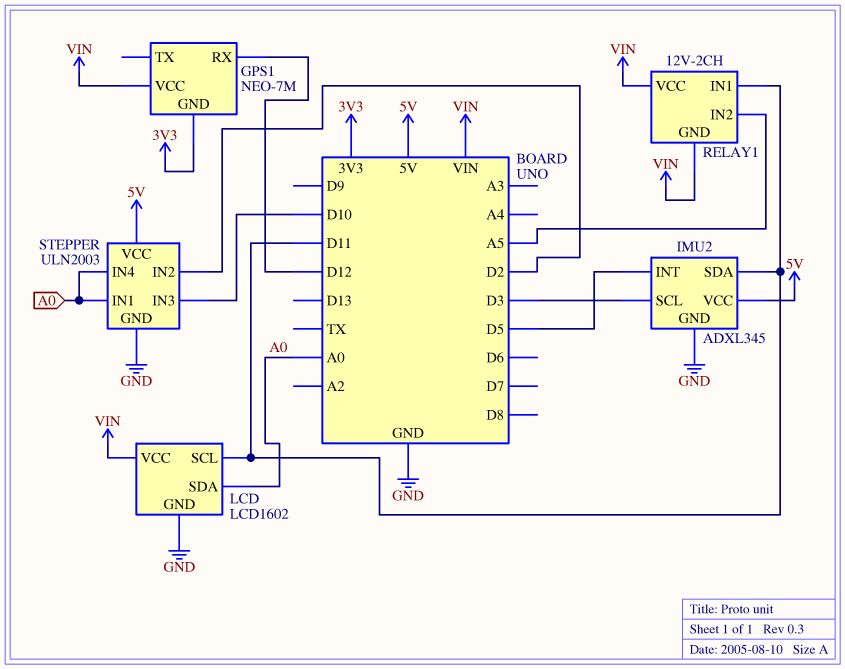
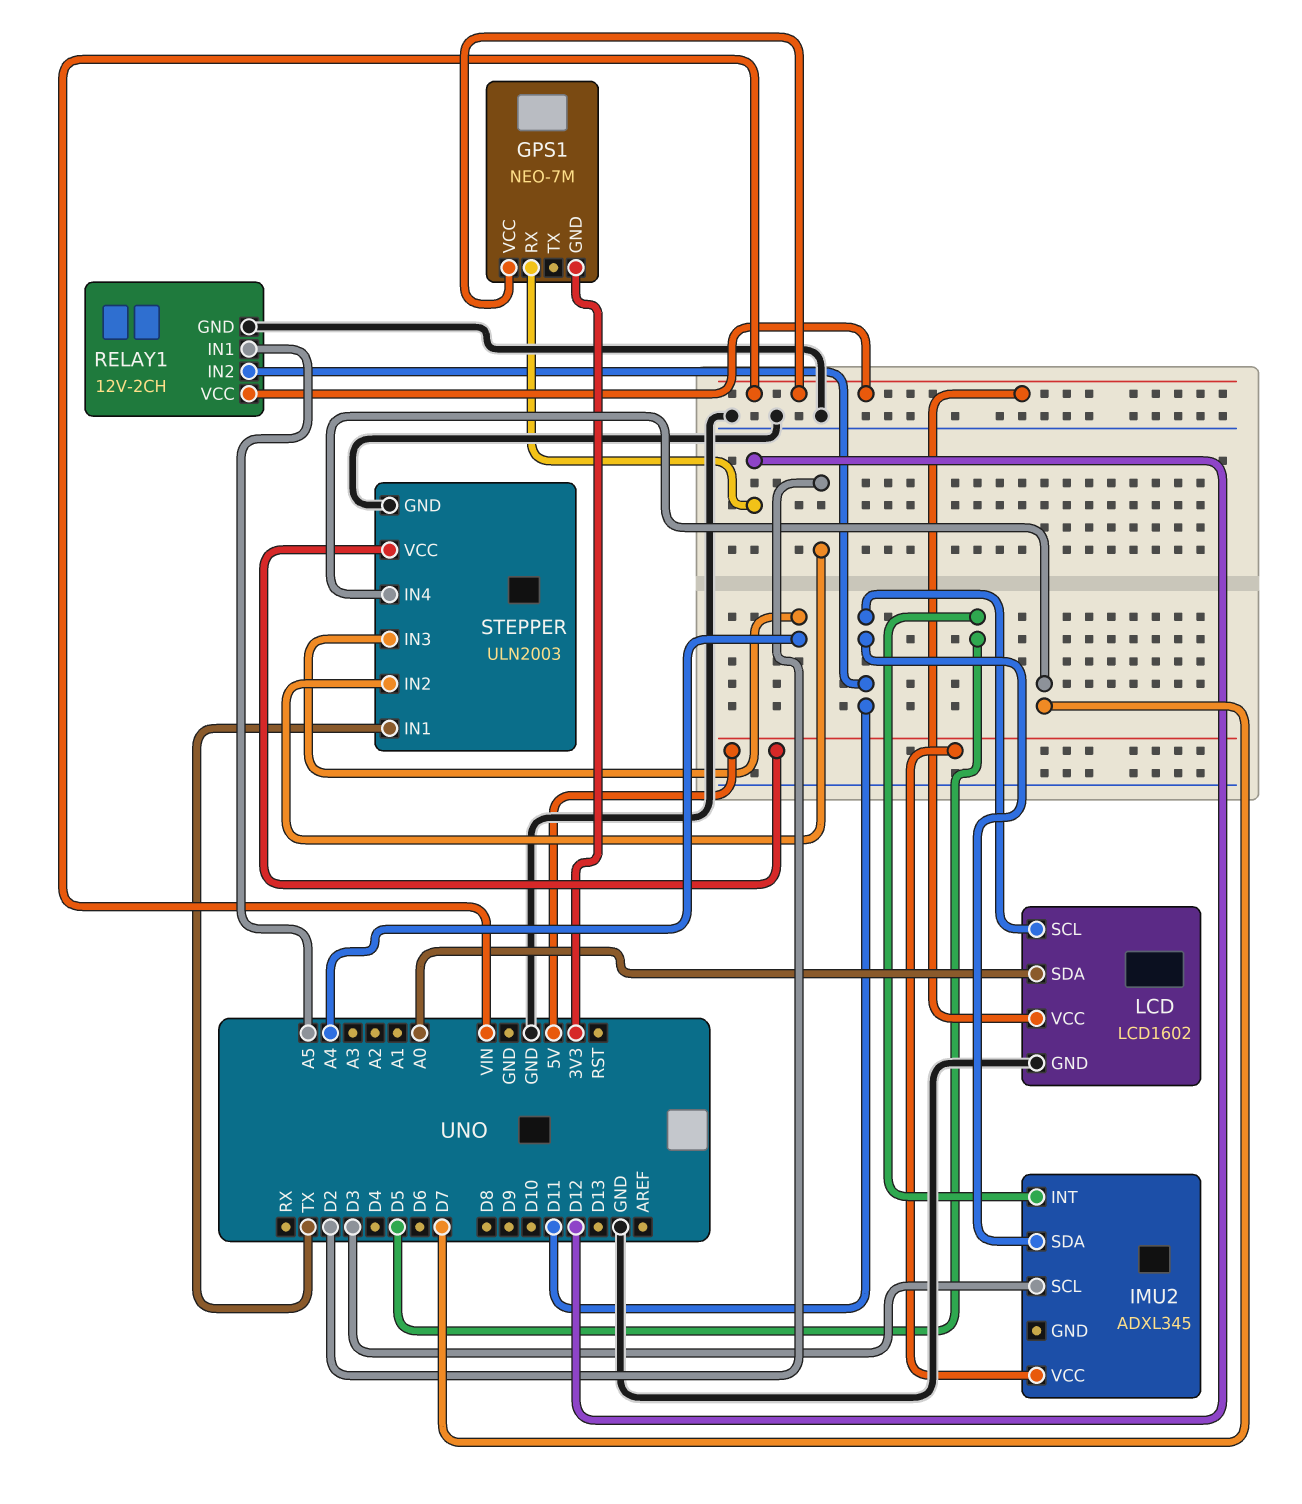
IMU2 pin GND: GND -> none
RELAY1 pin GND: VIN -> GND
RELAY1 pin IN1: D11 -> A5
RELAY1 pin IN2: A5 -> D11
STEPPER pin IN1: A0 -> TX
STEPPER pin IN3: D10 -> A4
STEPPER pin IN4: A0 -> D7

